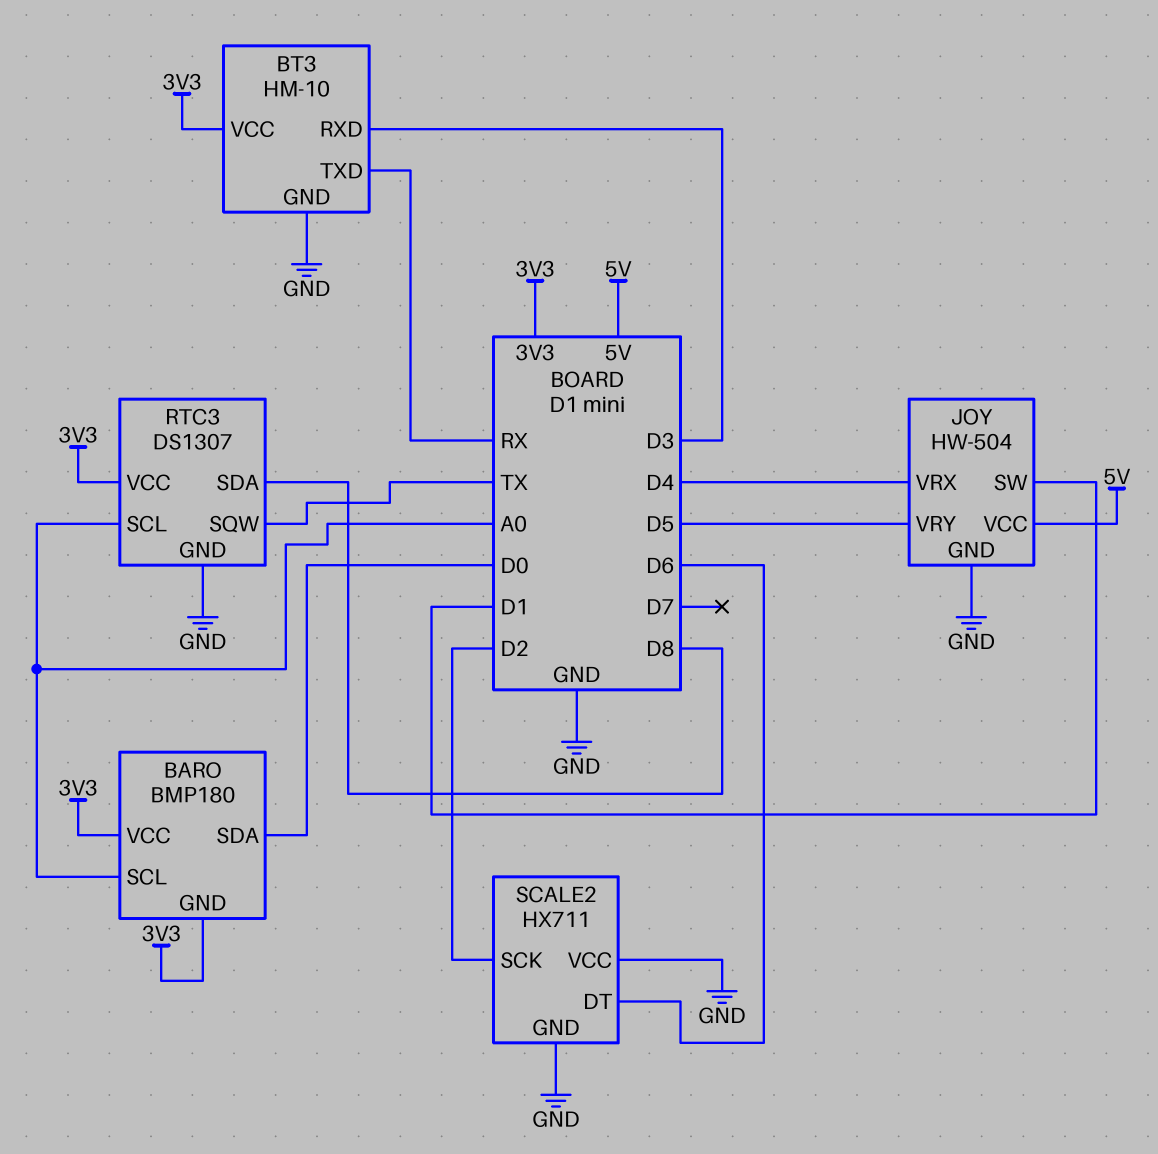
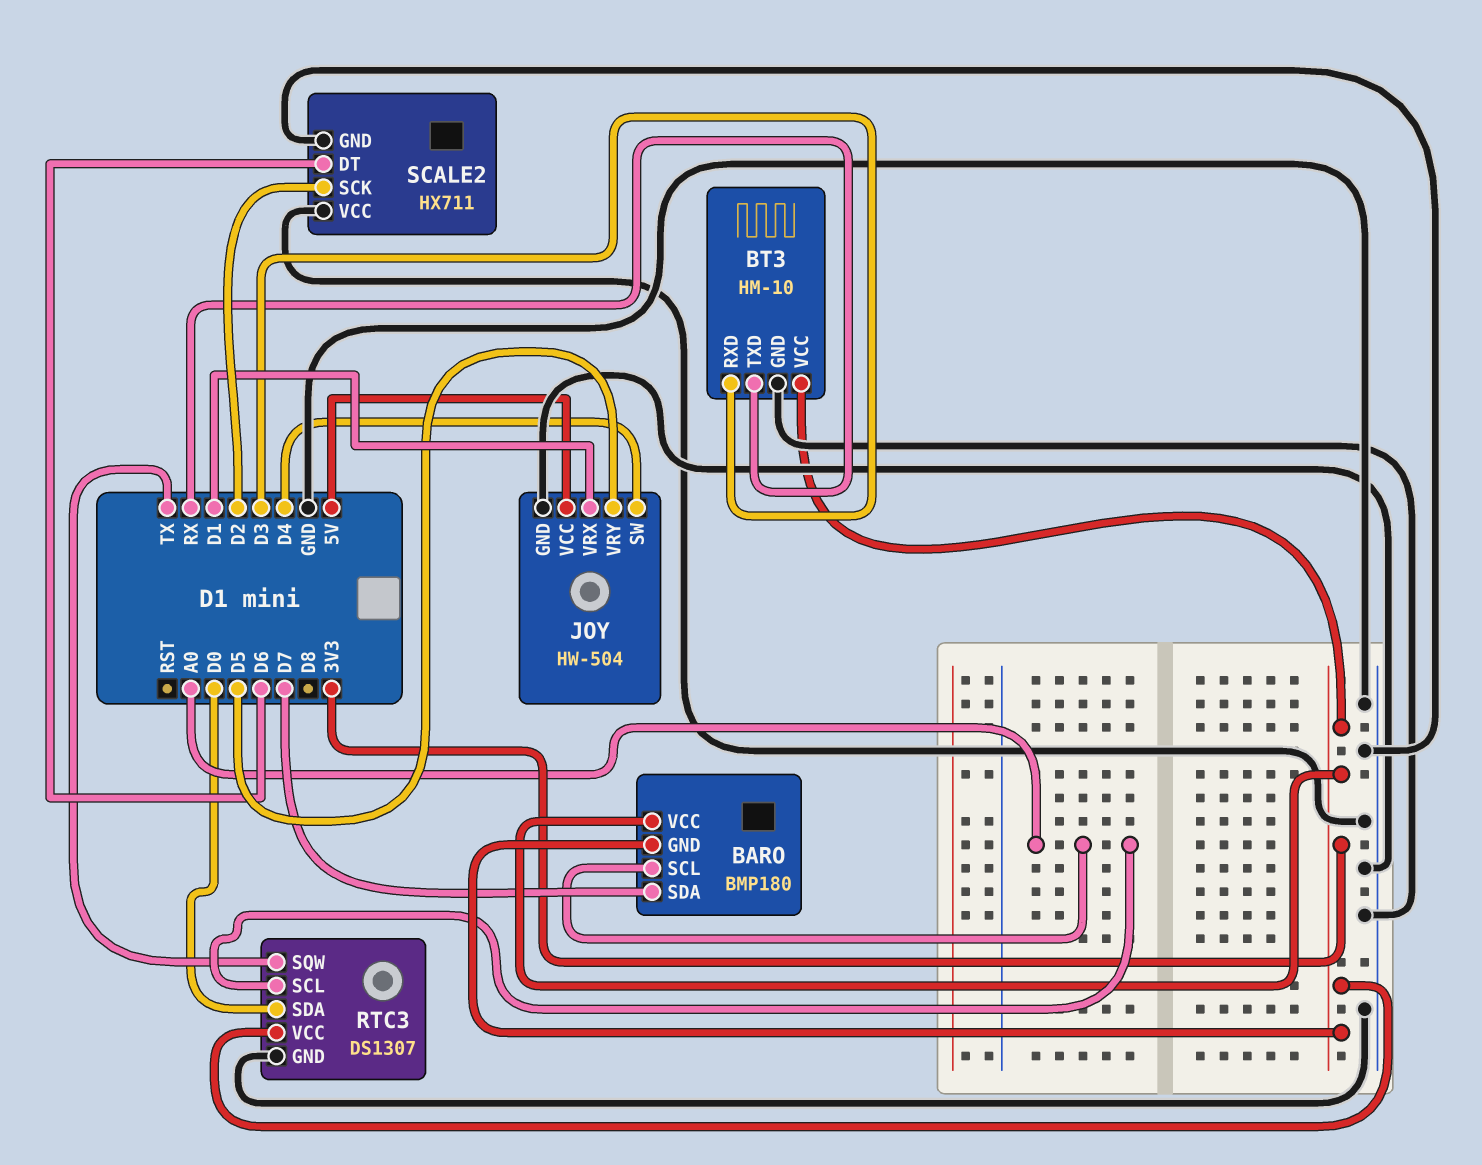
BARO pin SDA: D0 -> D7
JOY pin SW: D1 -> D4
JOY pin VRX: D4 -> D1
RTC3 pin SDA: D8 -> D0

